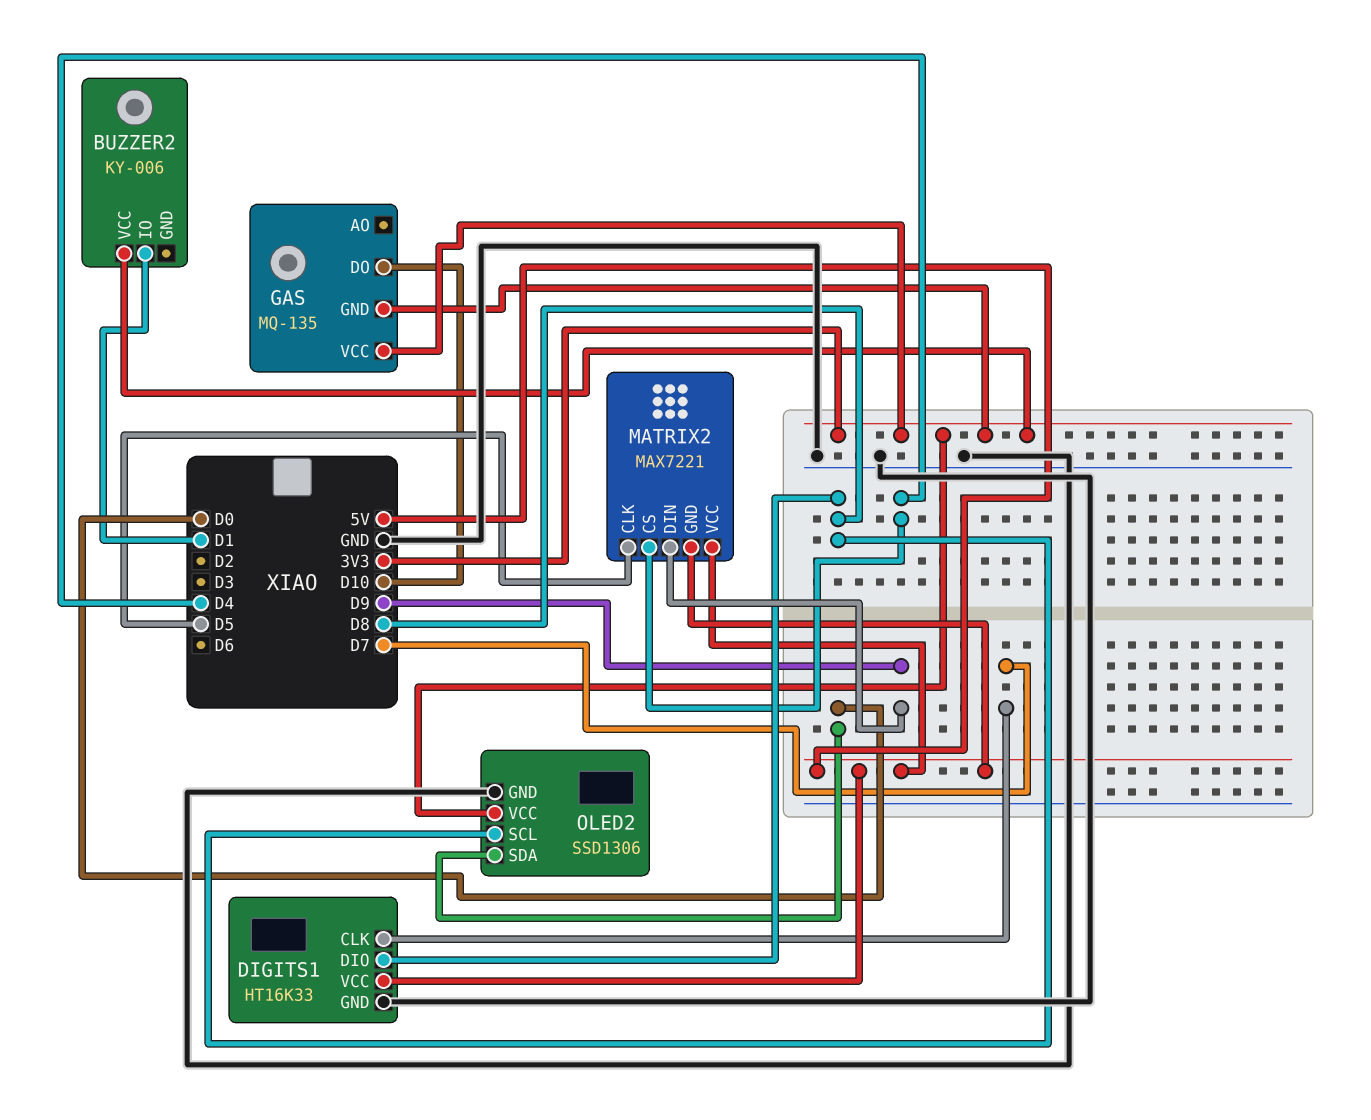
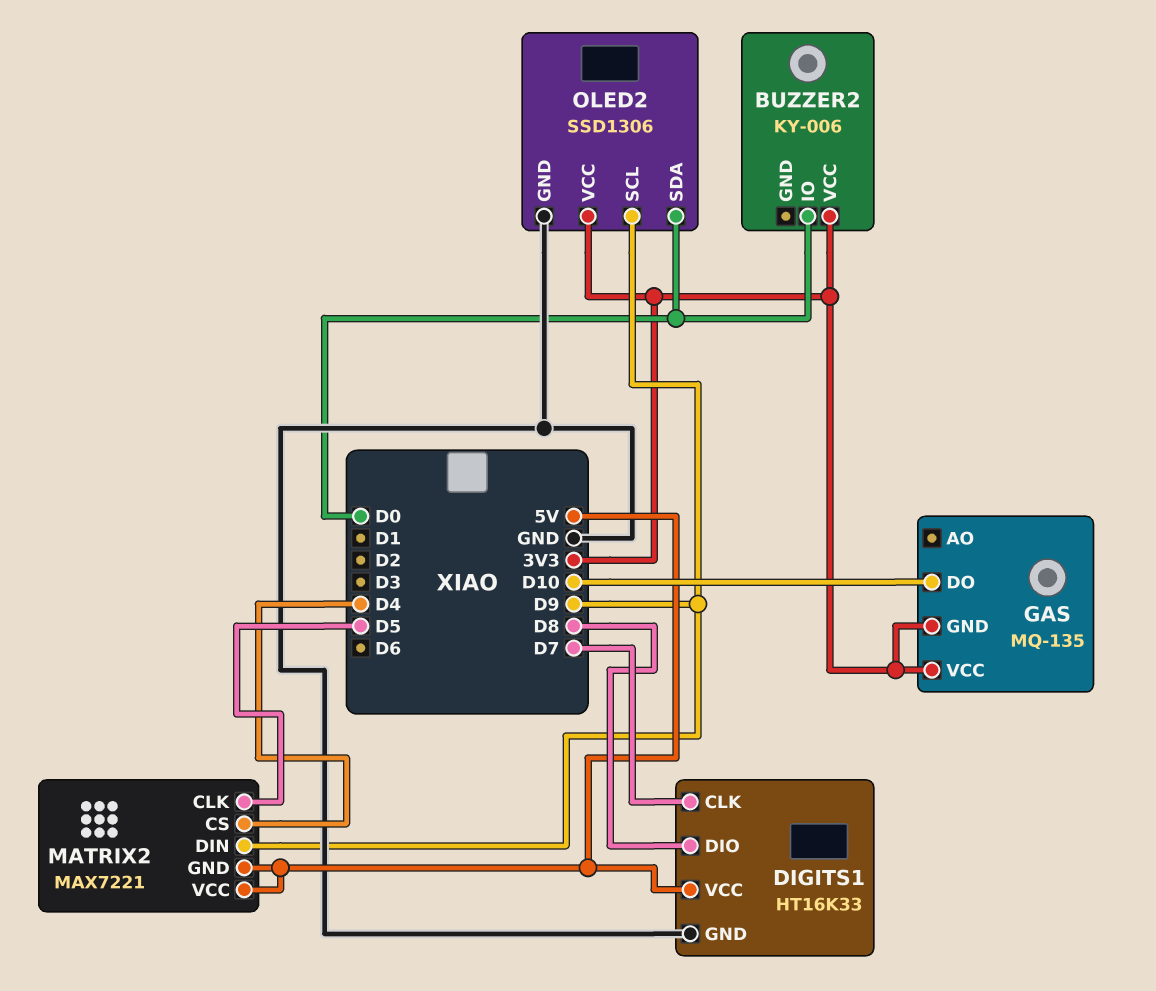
BUZZER2 pin IO: D1 -> D0
OLED2 pin SCL: D8 -> D9

